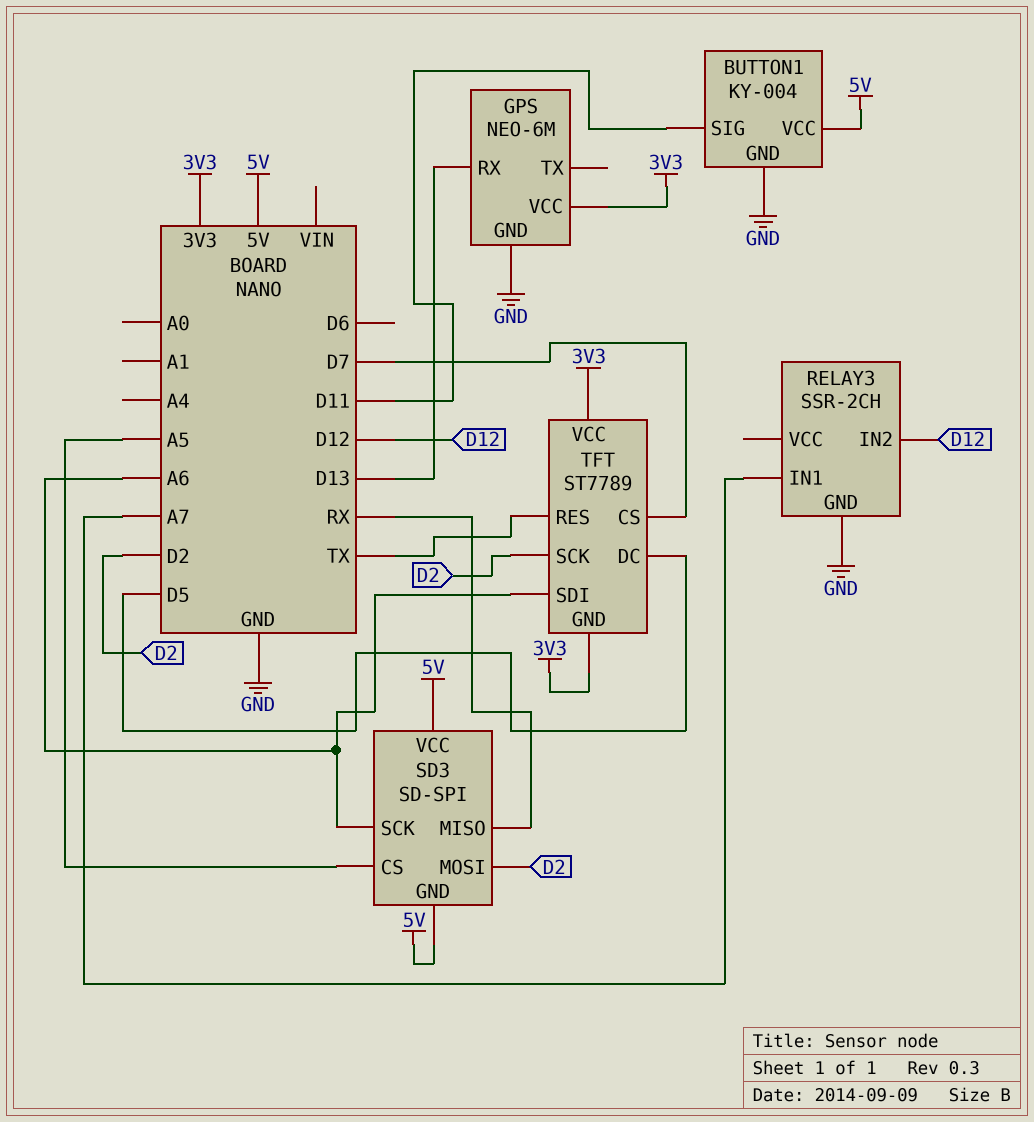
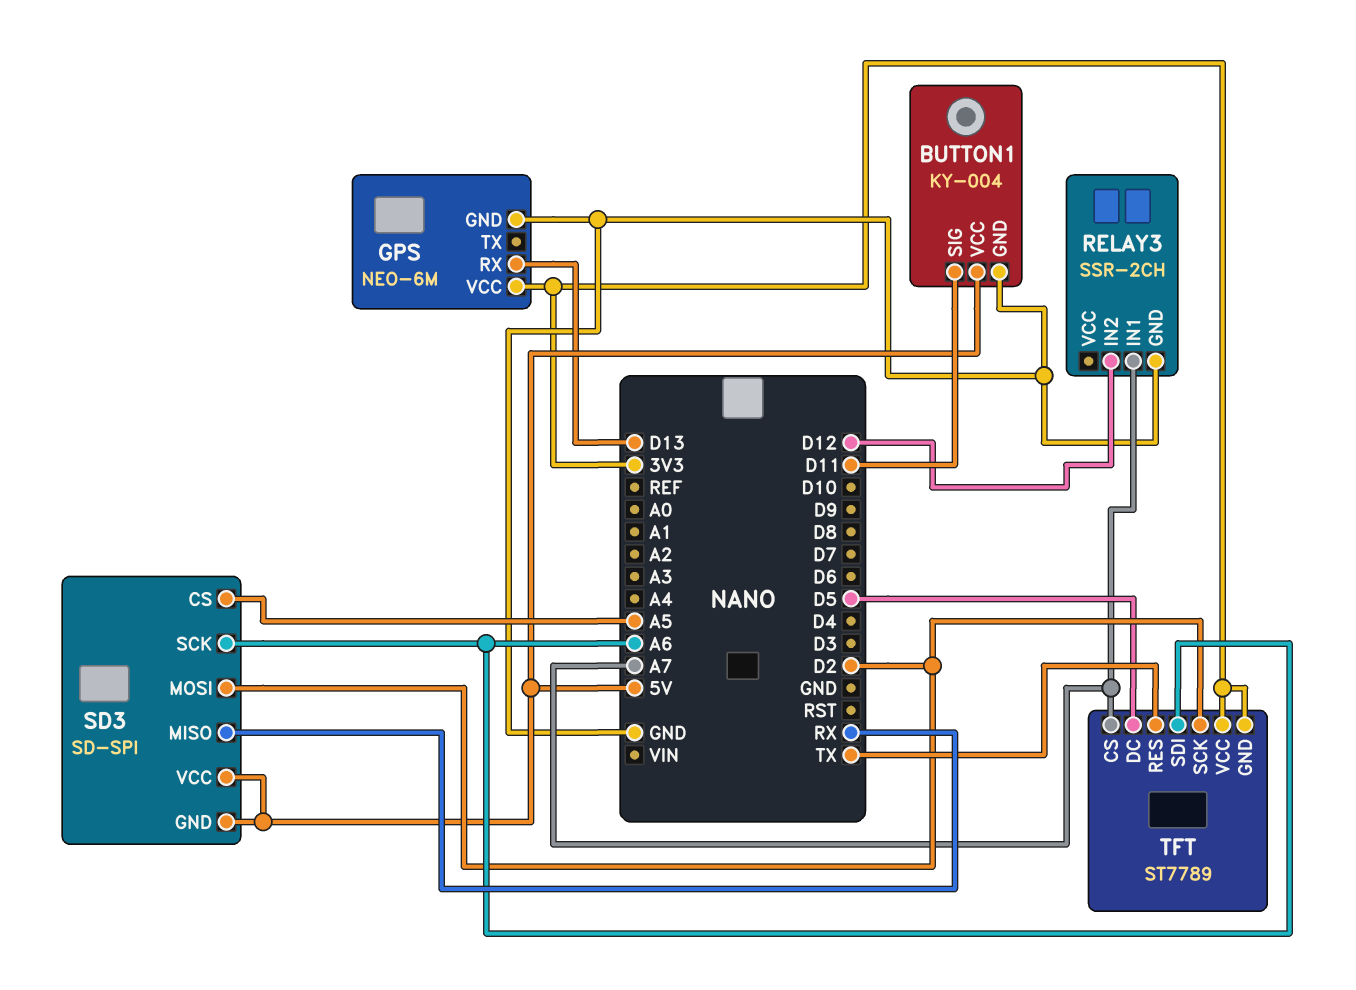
TFT pin CS: D7 -> A7

